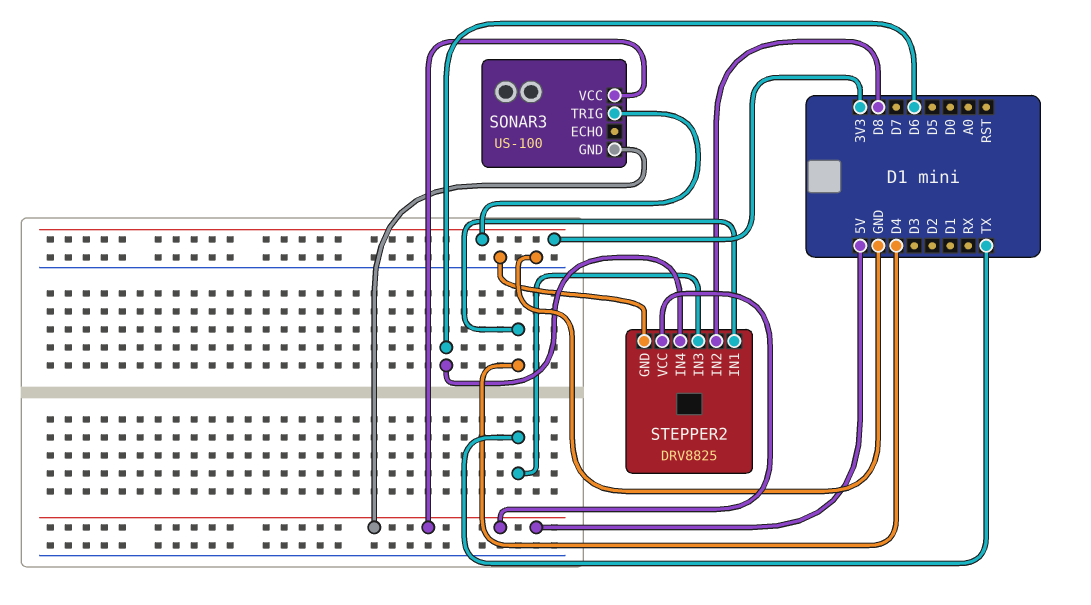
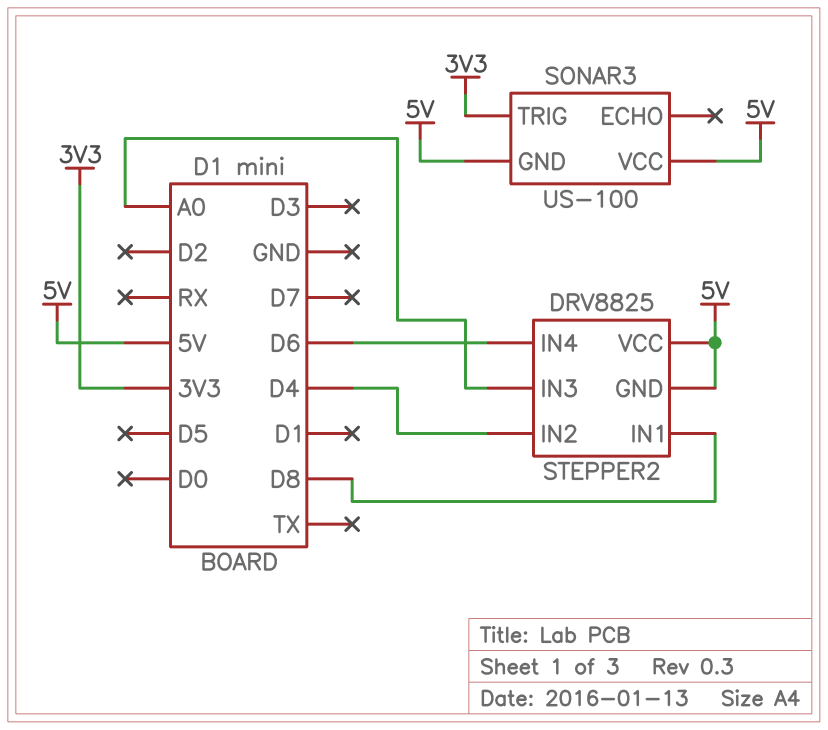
STEPPER2 pin GND: GND -> 5V
STEPPER2 pin IN1: D4 -> D8
STEPPER2 pin IN2: D8 -> D4
STEPPER2 pin IN3: TX -> A0

